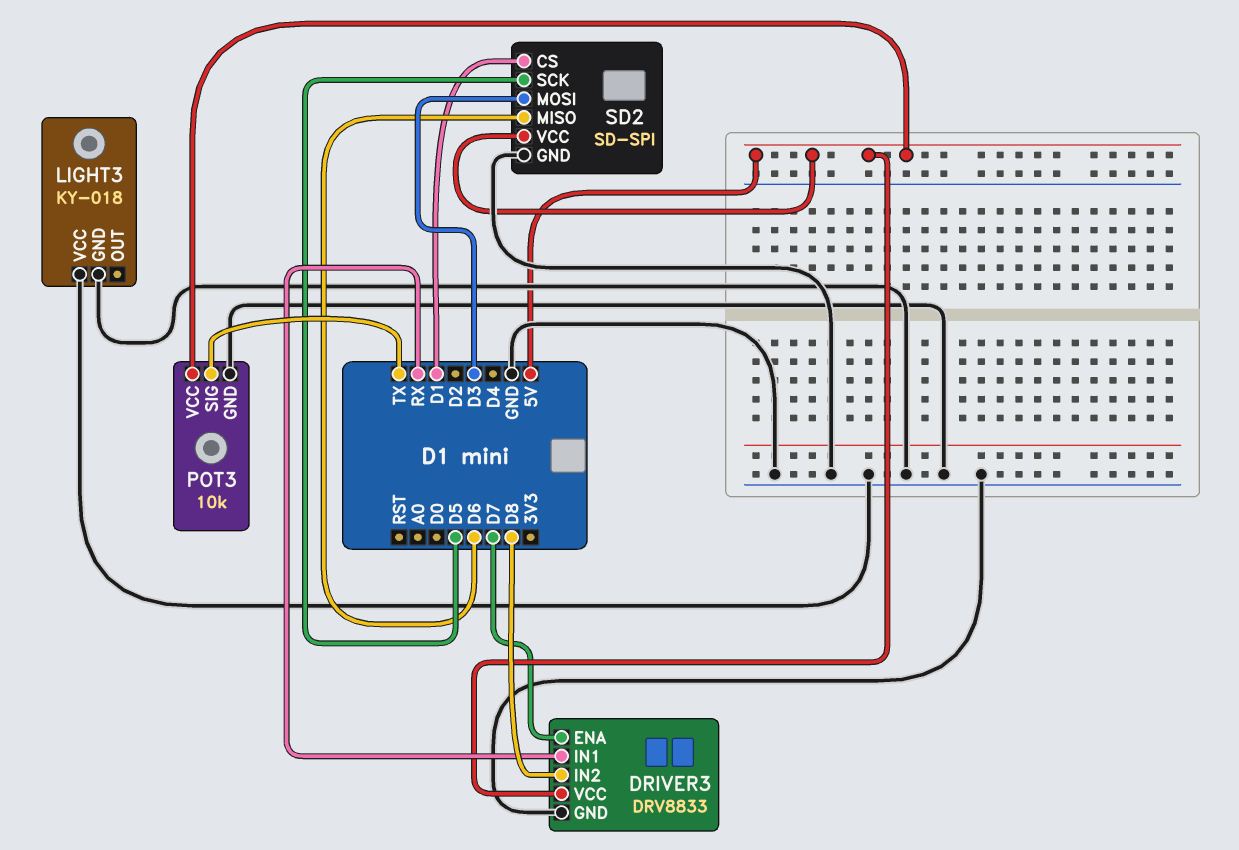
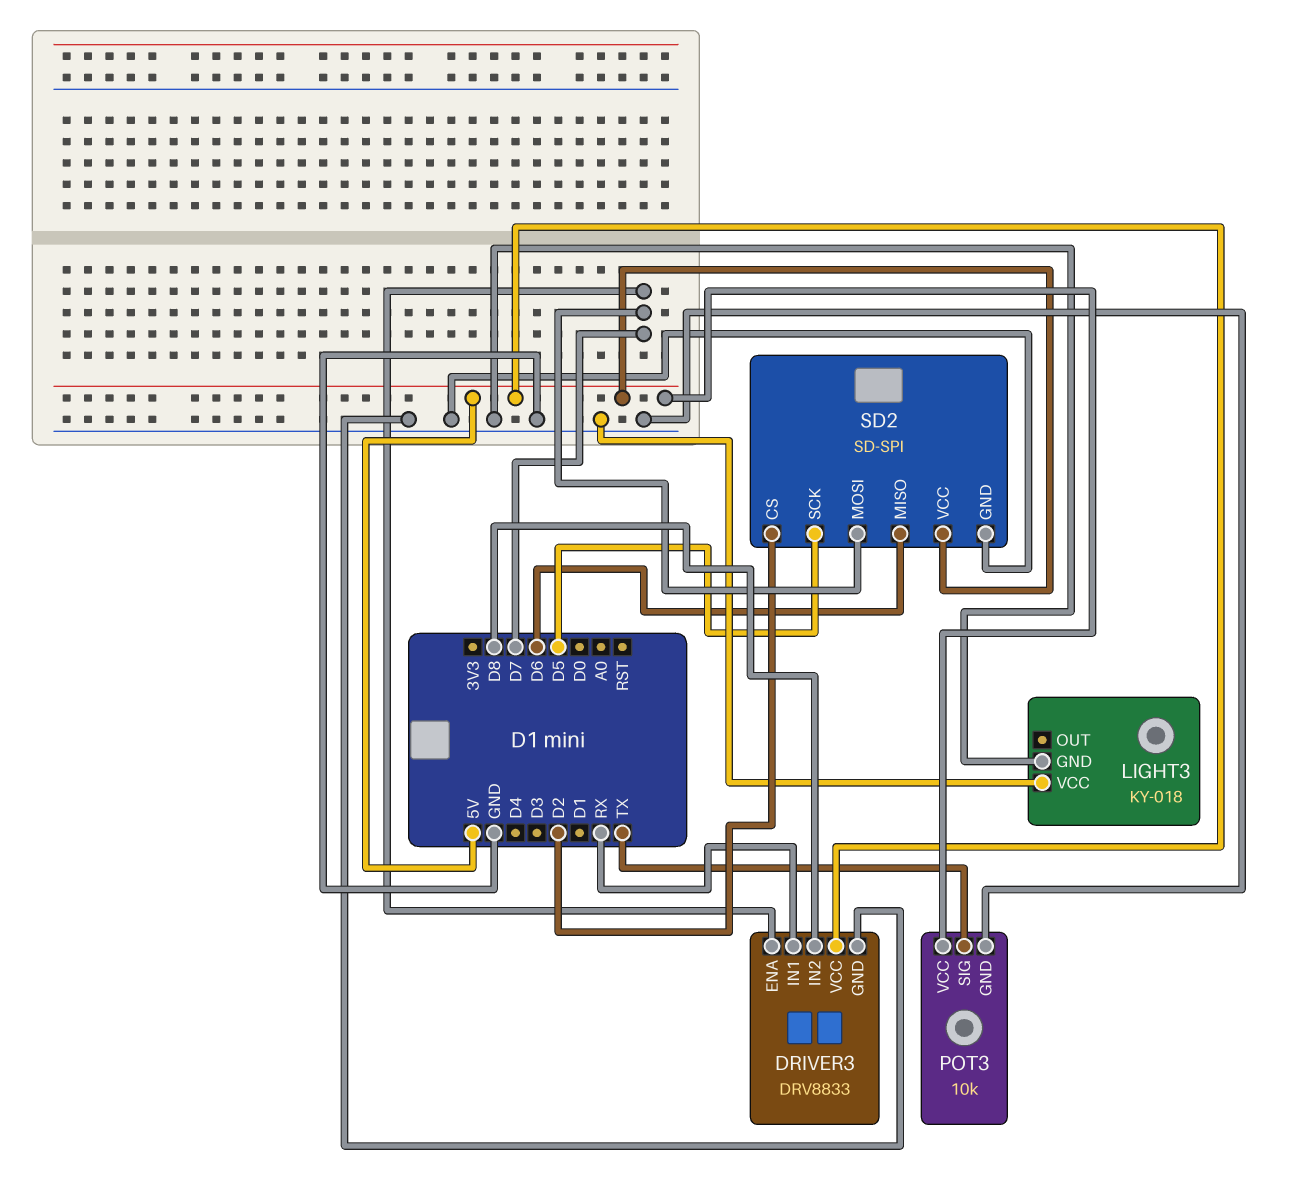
SD2 pin CS: D1 -> D2
SD2 pin MOSI: D3 -> D7

